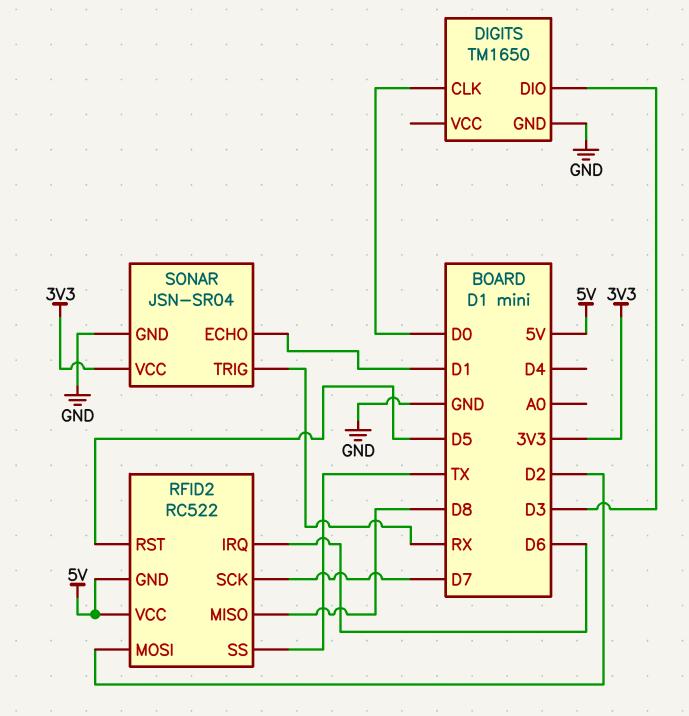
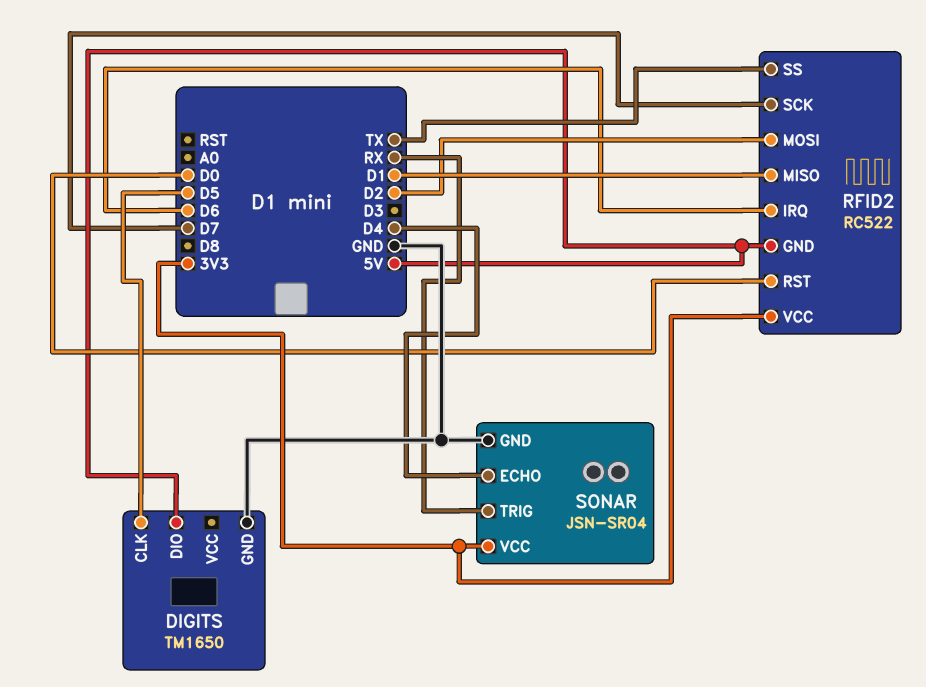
DIGITS pin CLK: D0 -> D5
DIGITS pin DIO: D3 -> 5V
RFID2 pin MISO: D8 -> D1
RFID2 pin RST: D5 -> D0
RFID2 pin VCC: 5V -> 3V3
SONAR pin ECHO: D1 -> D4

